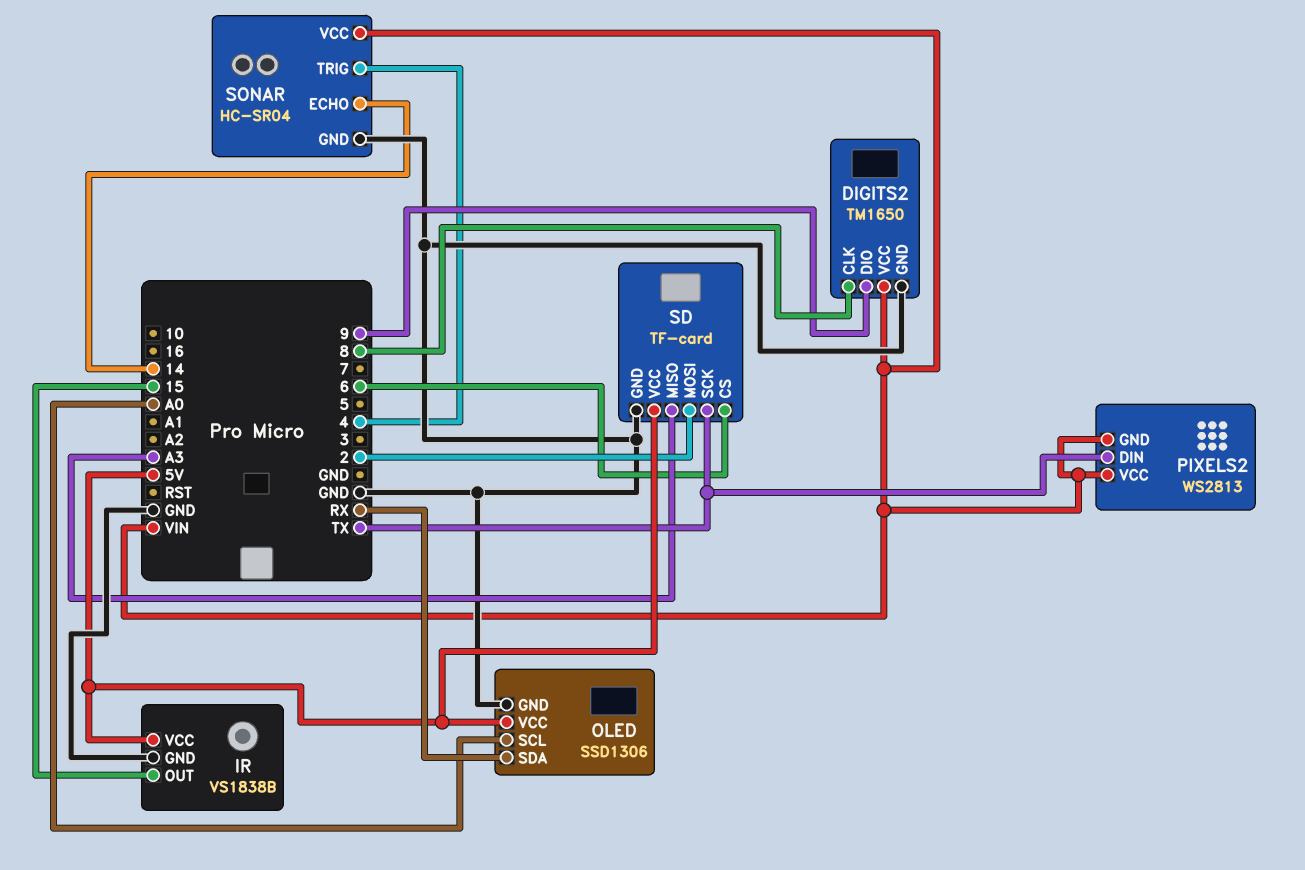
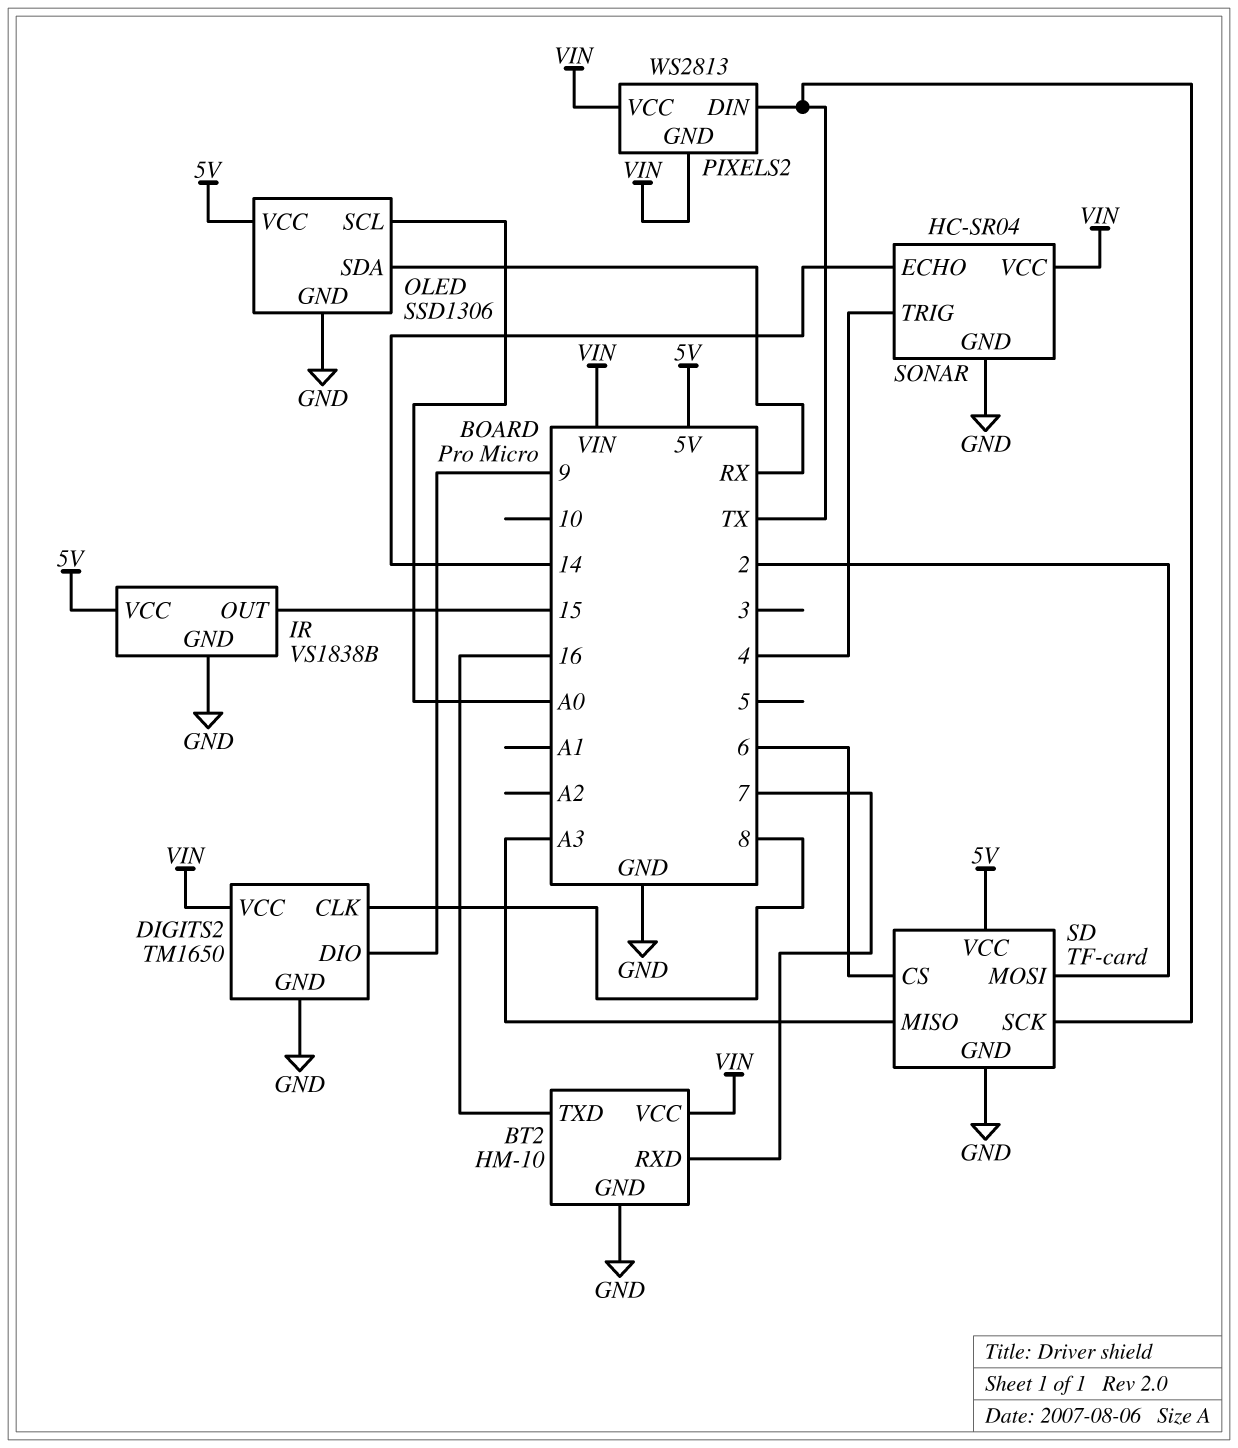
BT2: none -> HM-10
BT2 pin GND: none -> GND
BT2 pin RXD: none -> 7
BT2 pin TXD: none -> 16
BT2 pin VCC: none -> VIN

